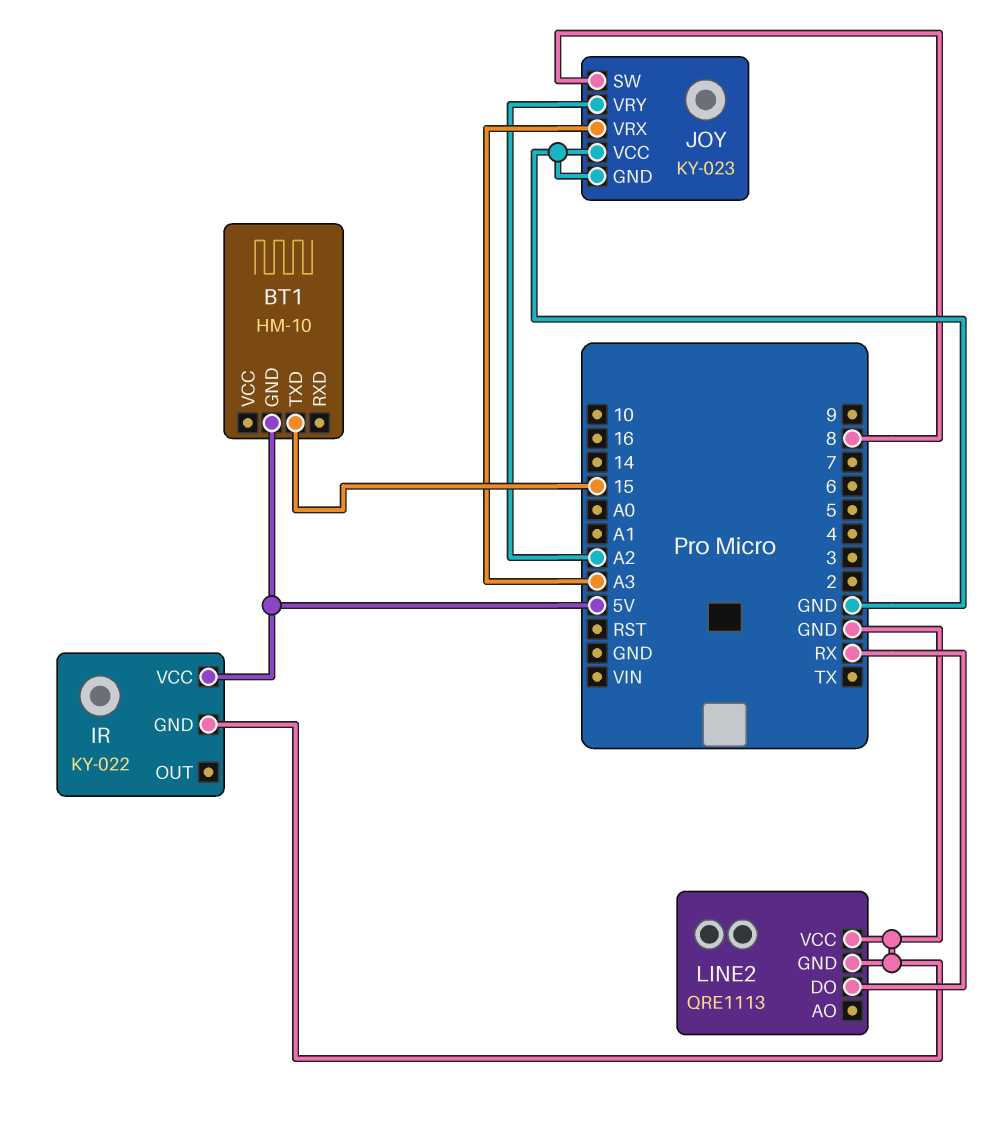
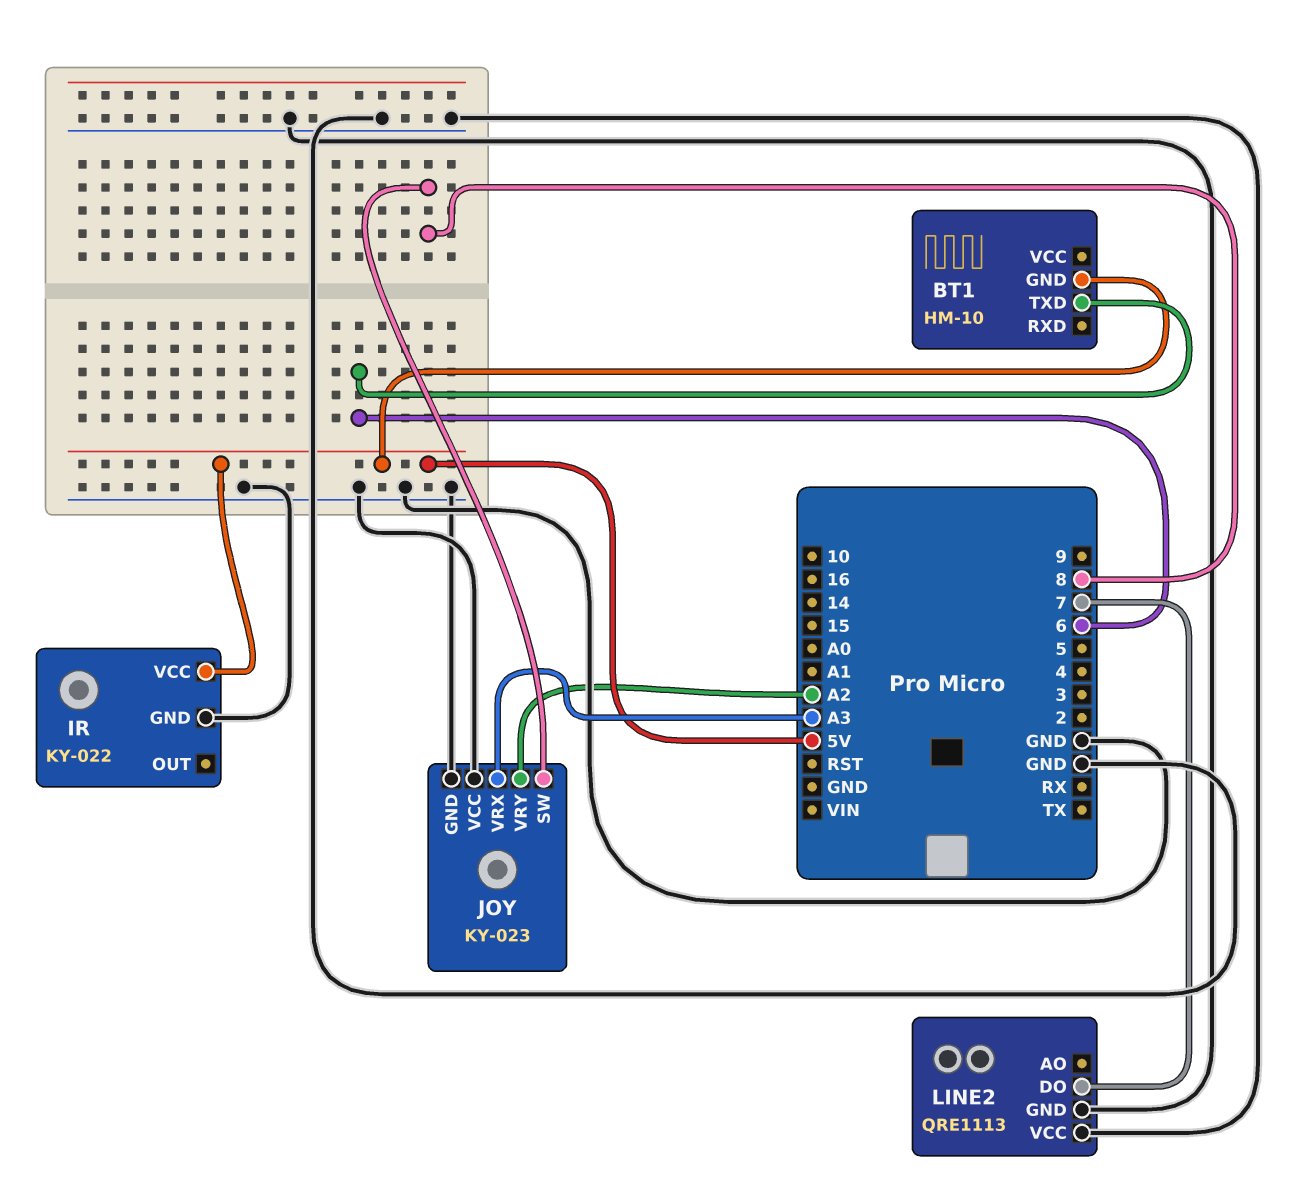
BT1 pin TXD: 15 -> 6
LINE2 pin DO: RX -> 7

